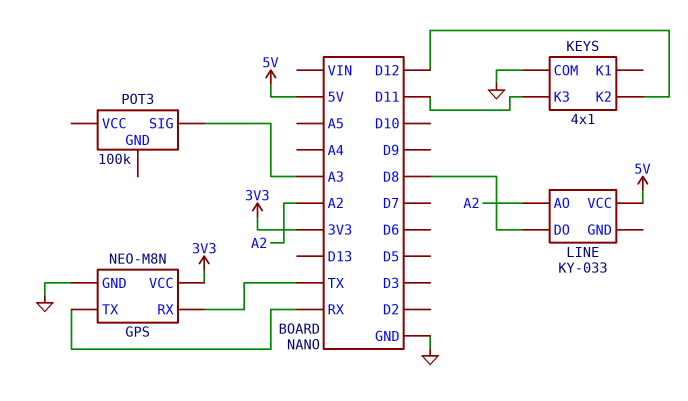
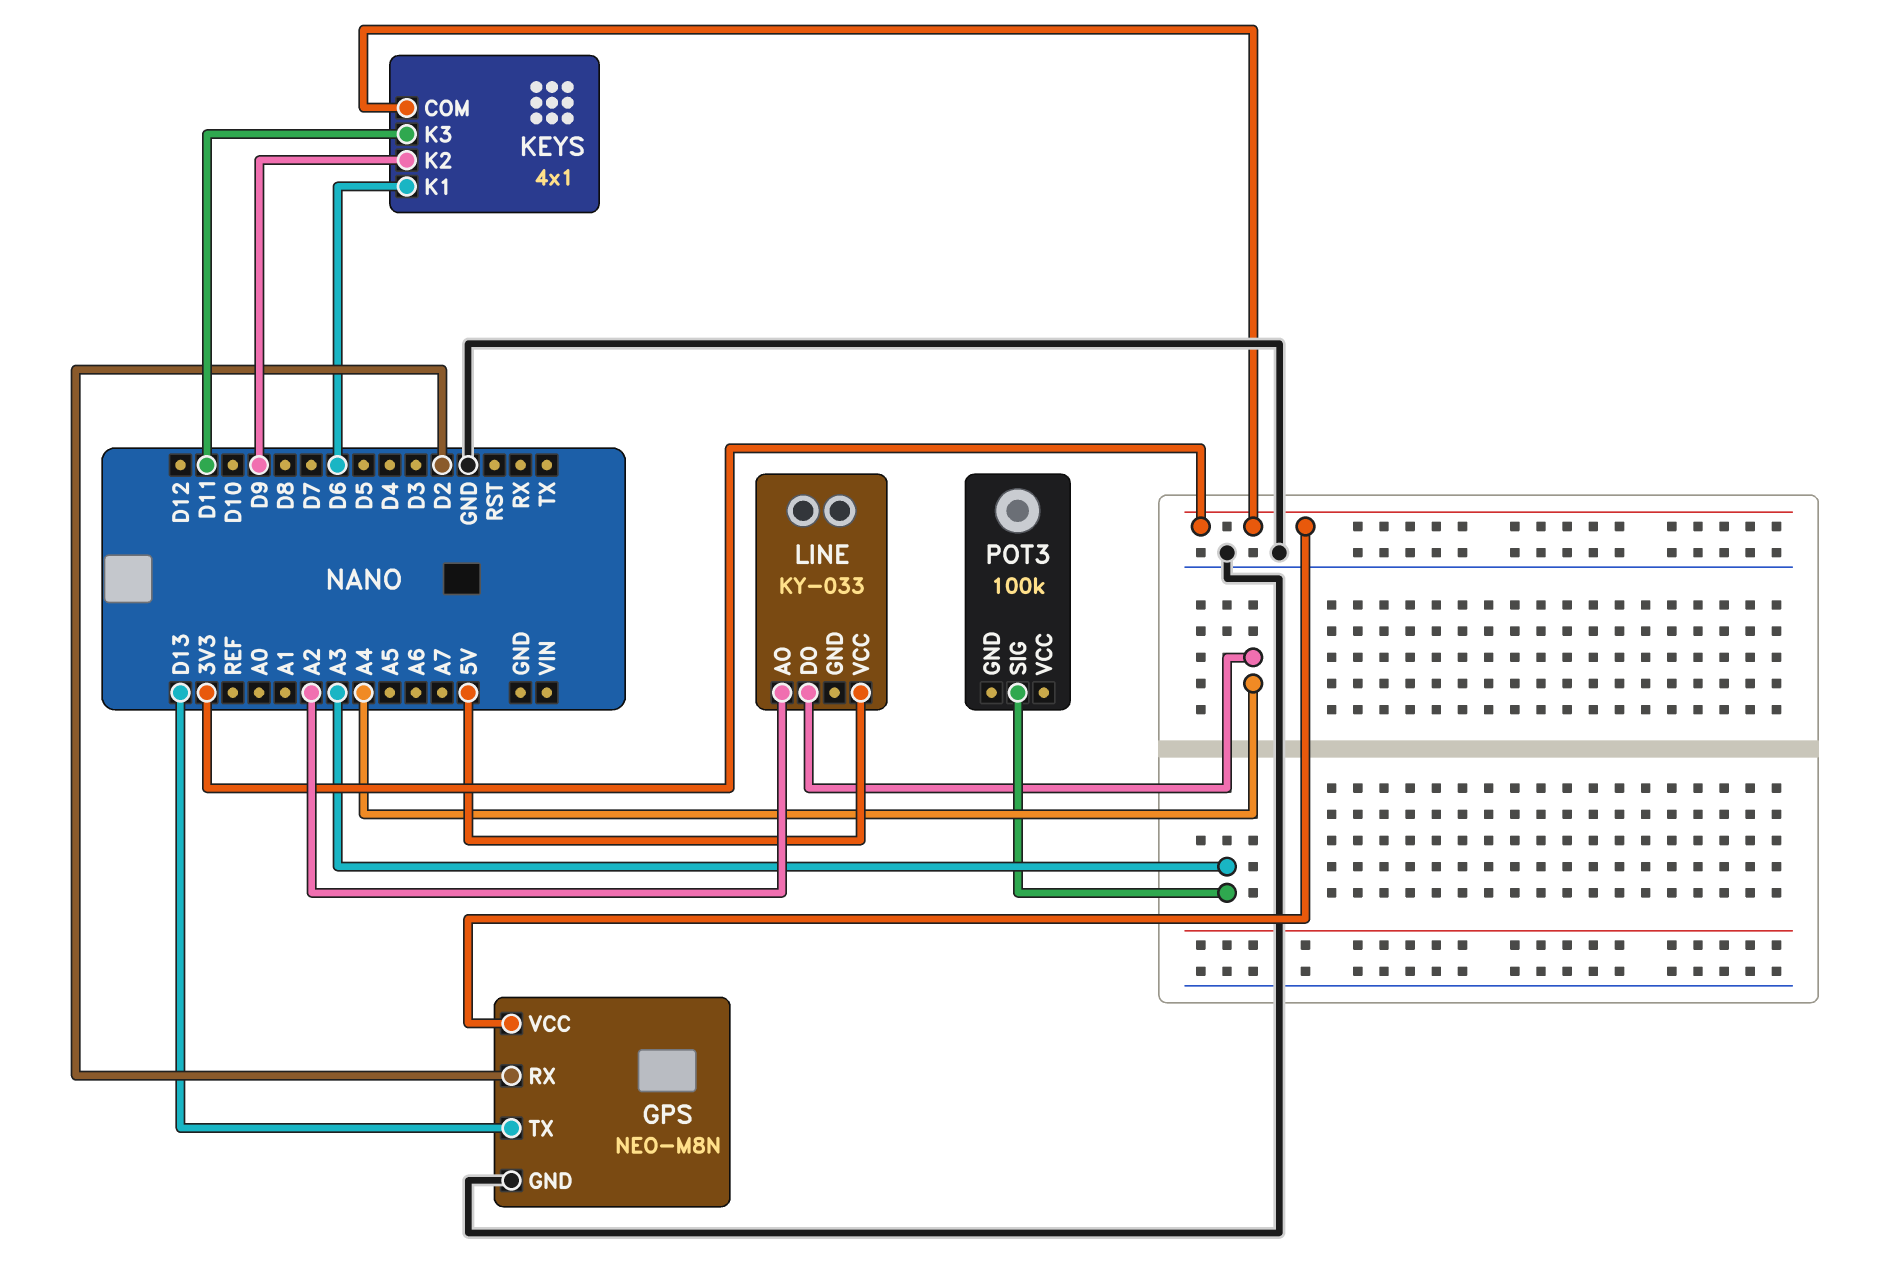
GPS pin RX: TX -> D2
GPS pin TX: RX -> D13
KEYS pin COM: GND -> 3V3
KEYS pin K1: none -> D6
KEYS pin K2: D12 -> D9
LINE pin DO: D8 -> A4

